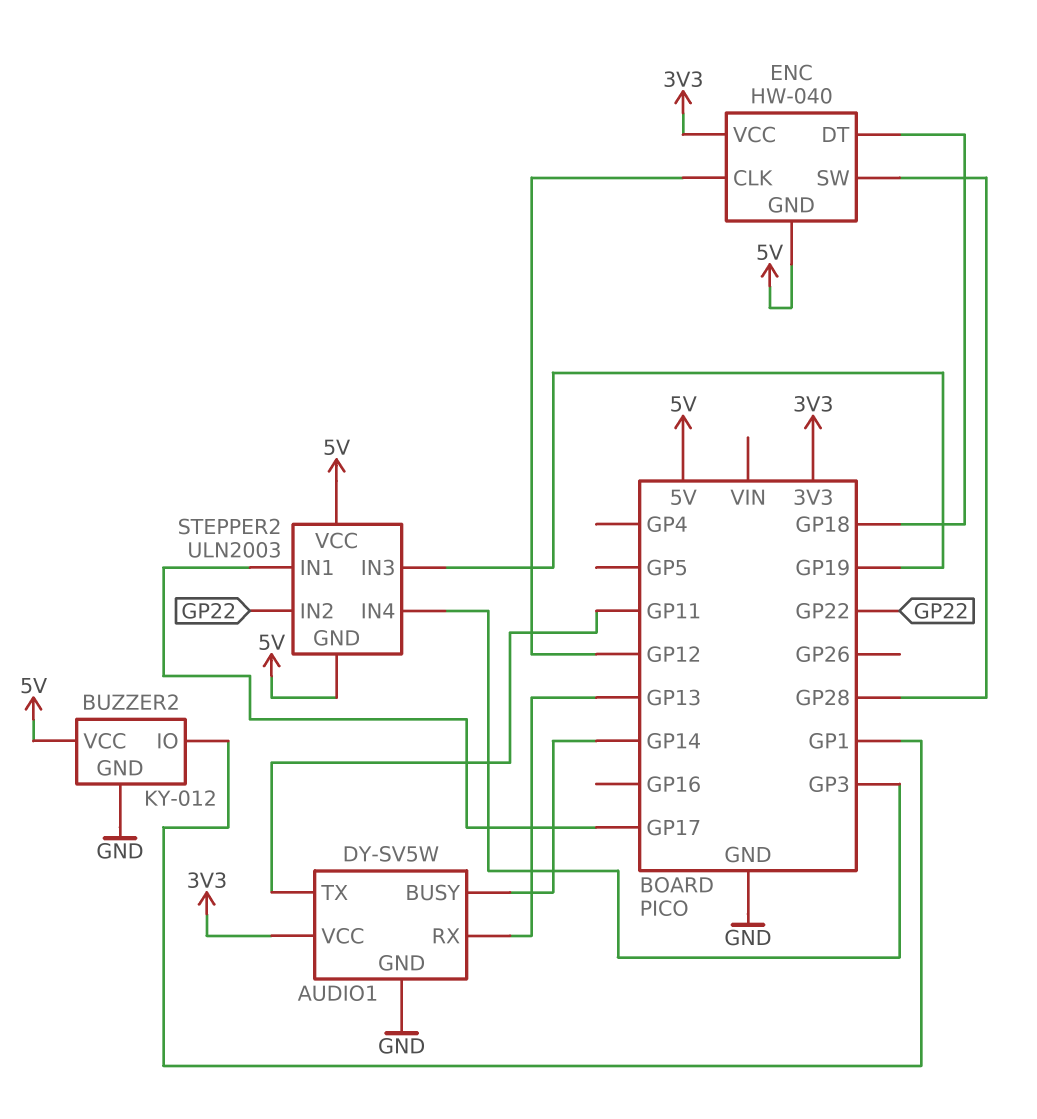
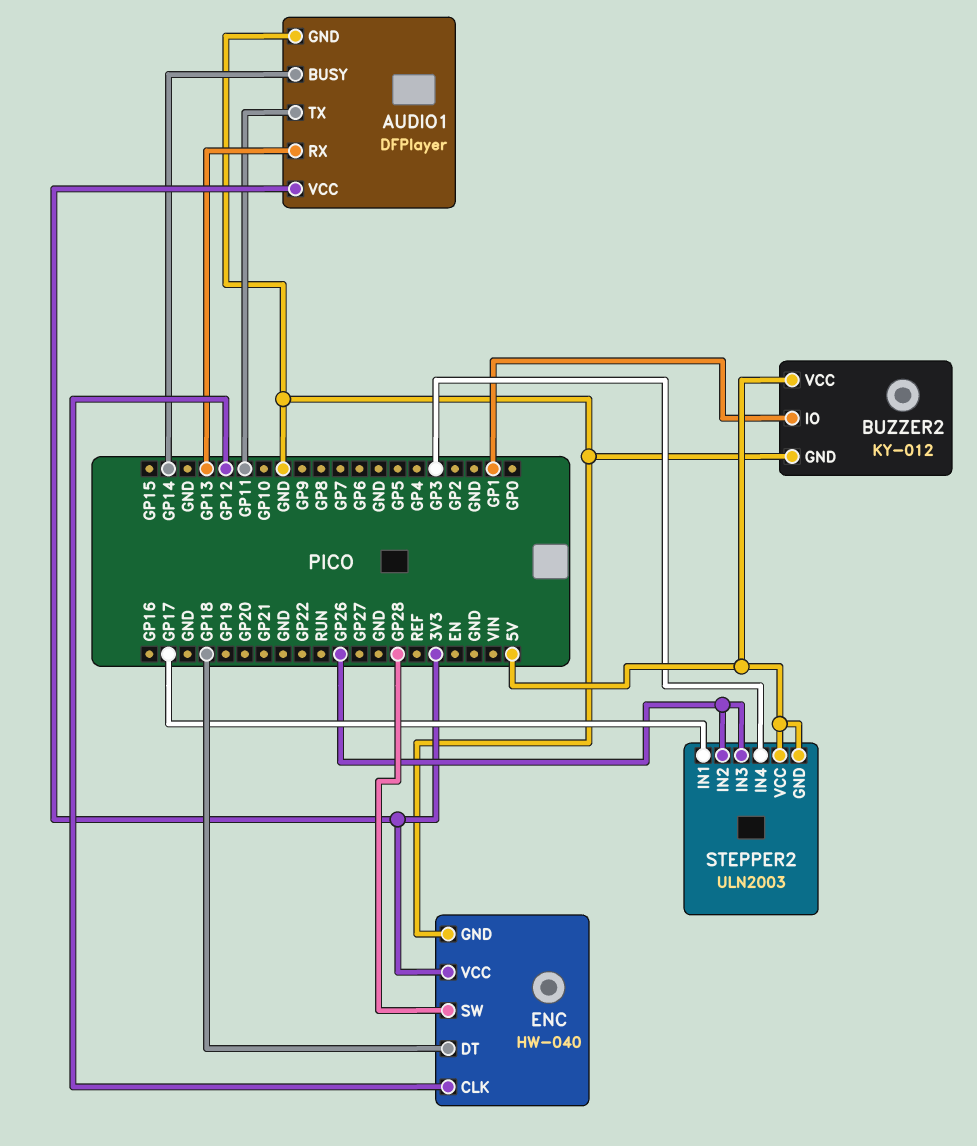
AUDIO1: DY-SV5W -> DFPlayer
ENC pin GND: 5V -> GND
STEPPER2 pin IN2: GP22 -> GP26
STEPPER2 pin IN3: GP19 -> GP26

